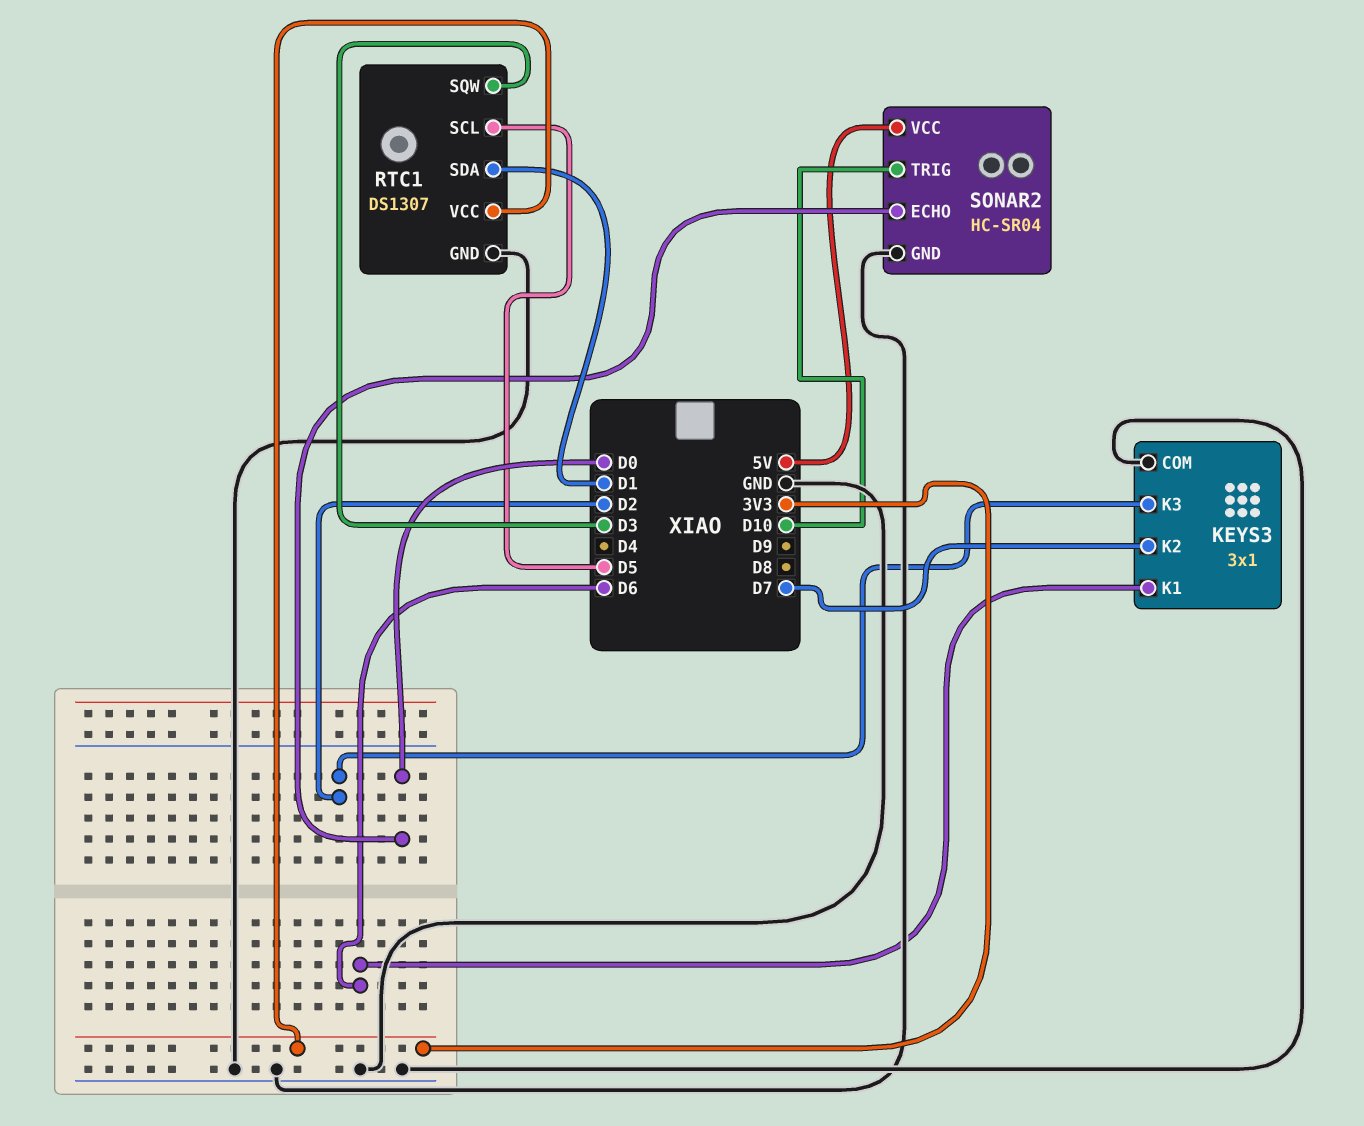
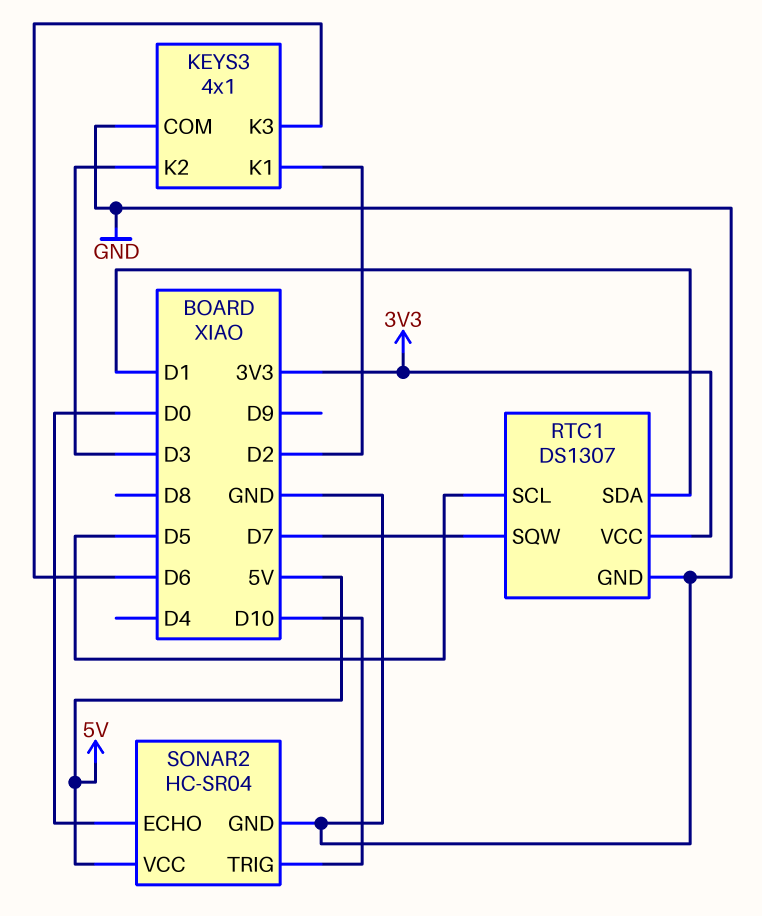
KEYS3: 3x1 -> 4x1
KEYS3 pin K1: D6 -> D2
KEYS3 pin K2: D7 -> D3
KEYS3 pin K3: D2 -> D6
RTC1 pin SQW: D3 -> D7

